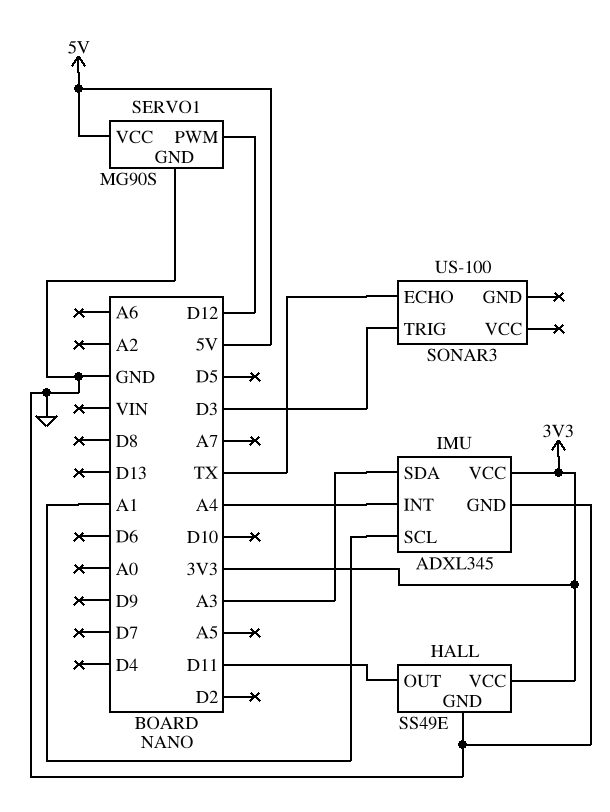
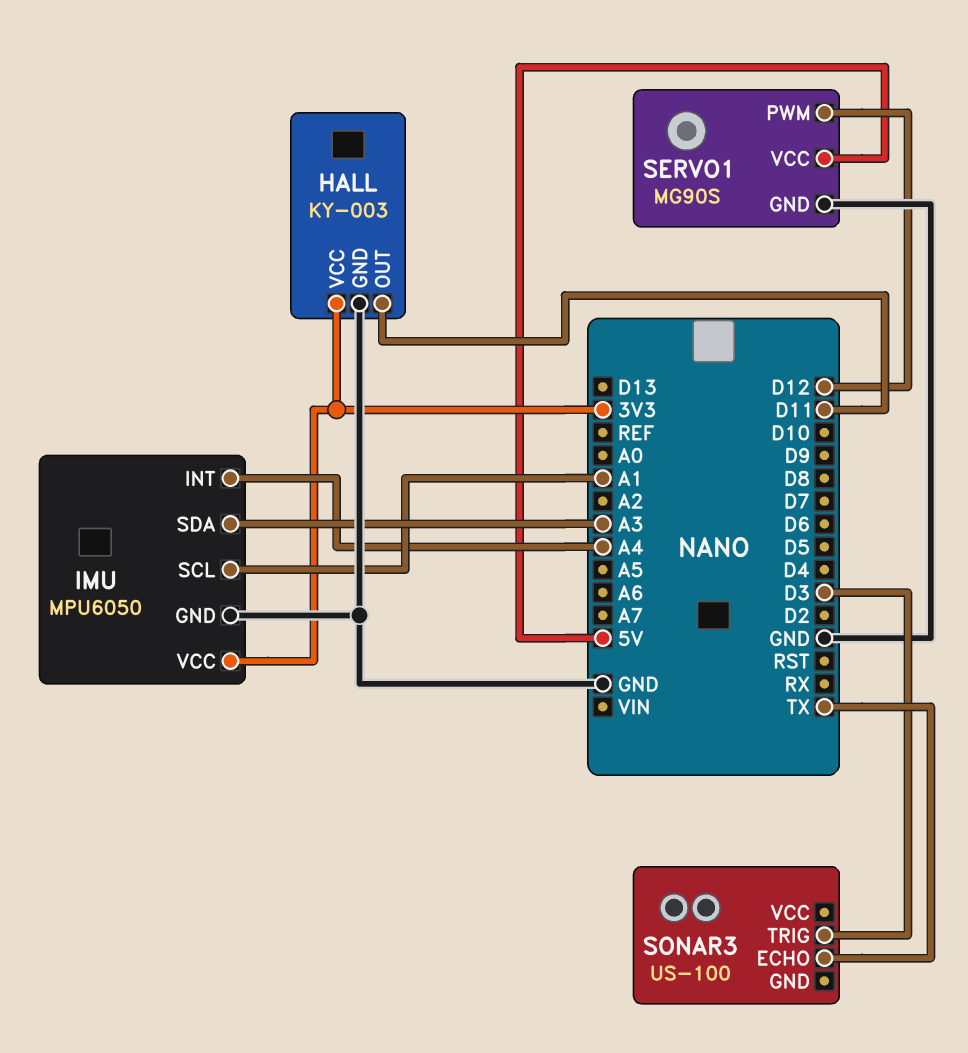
HALL: SS49E -> KY-003
IMU: ADXL345 -> MPU6050

